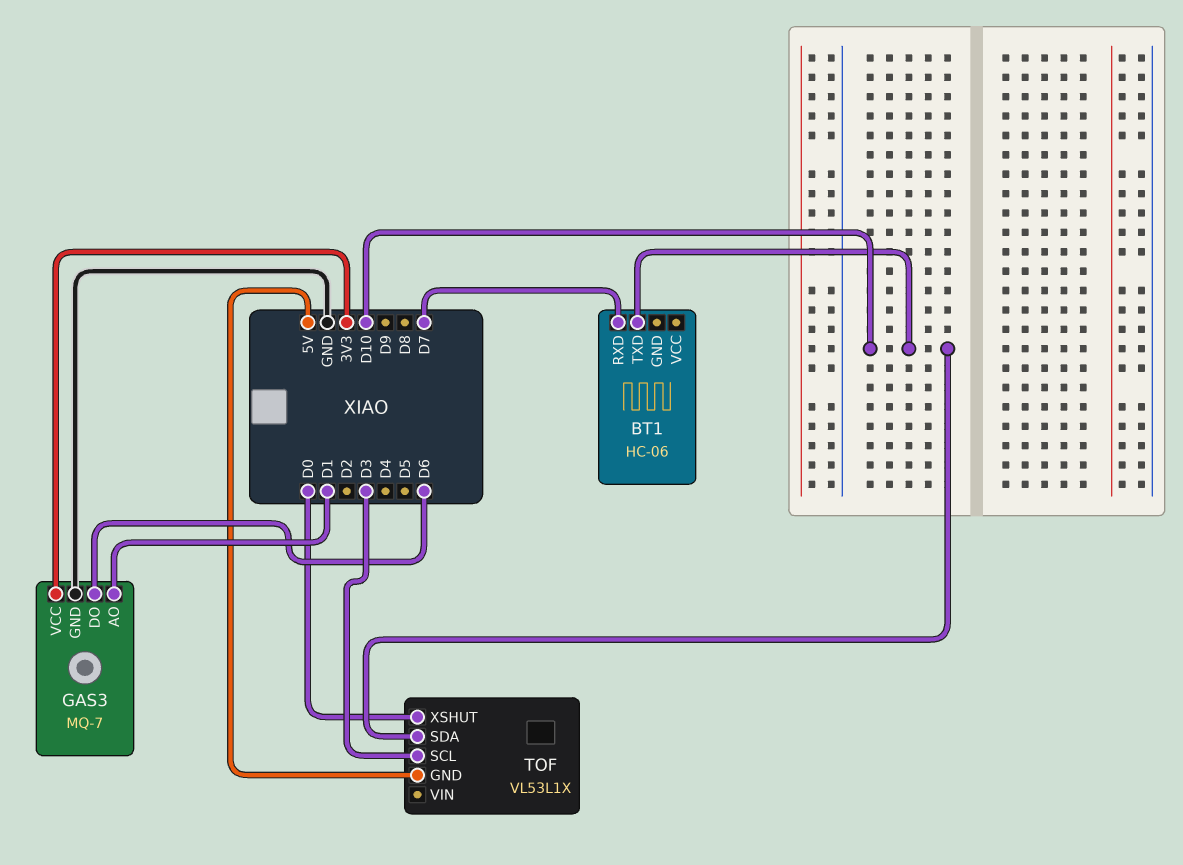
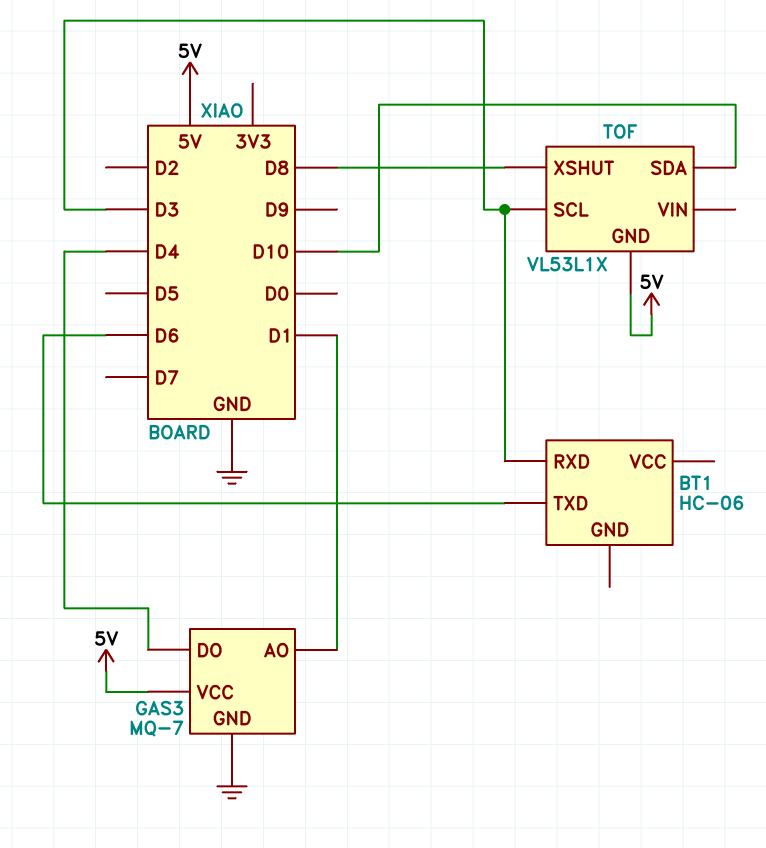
BT1 pin RXD: D7 -> D3
BT1 pin TXD: D10 -> D6
GAS3 pin DO: D6 -> D4
GAS3 pin VCC: 3V3 -> 5V
TOF pin XSHUT: D0 -> D8

